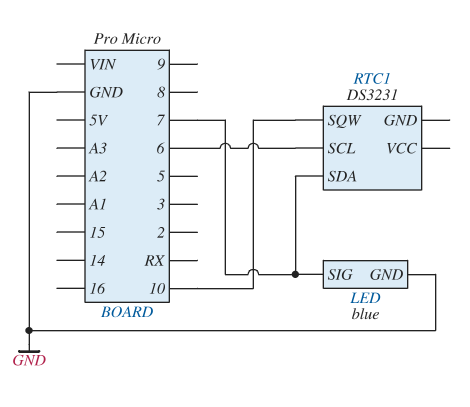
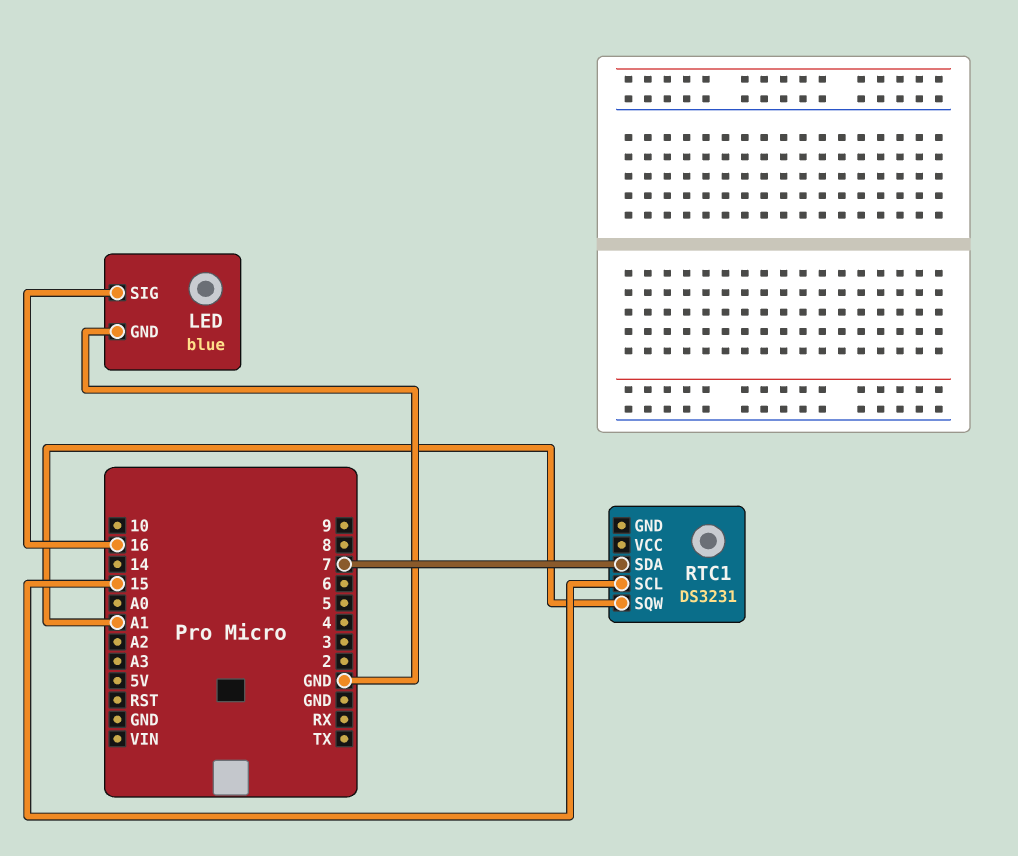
LED pin SIG: 7 -> 16
RTC1 pin SCL: 6 -> 15
RTC1 pin SQW: 10 -> A1

